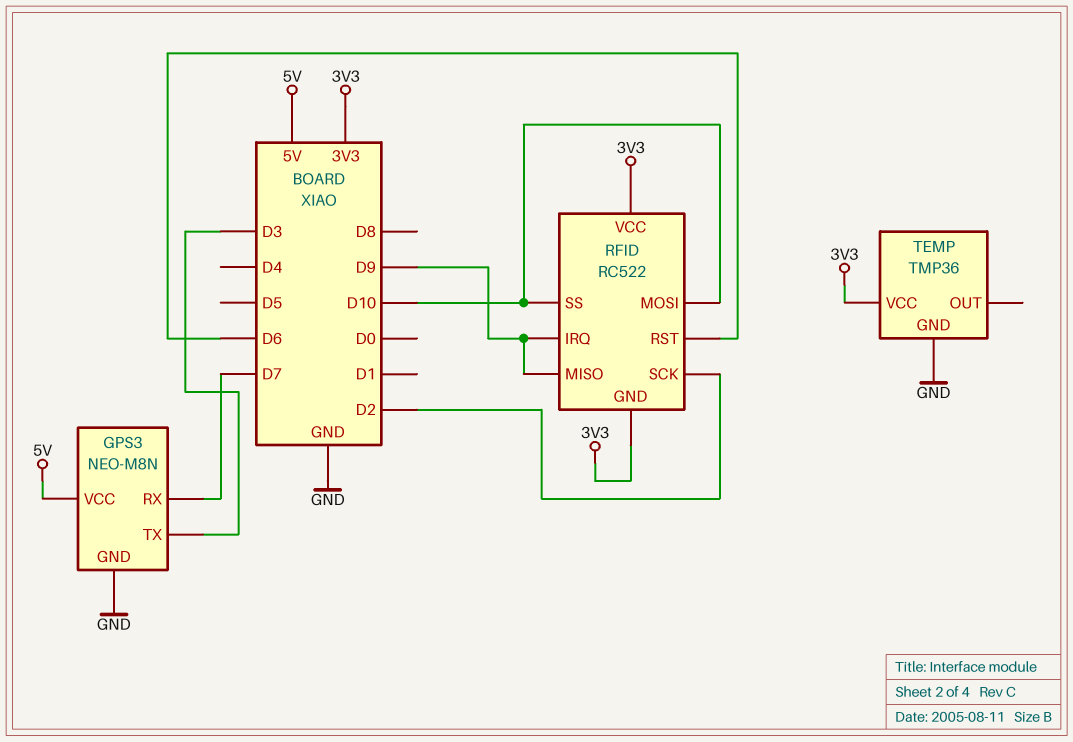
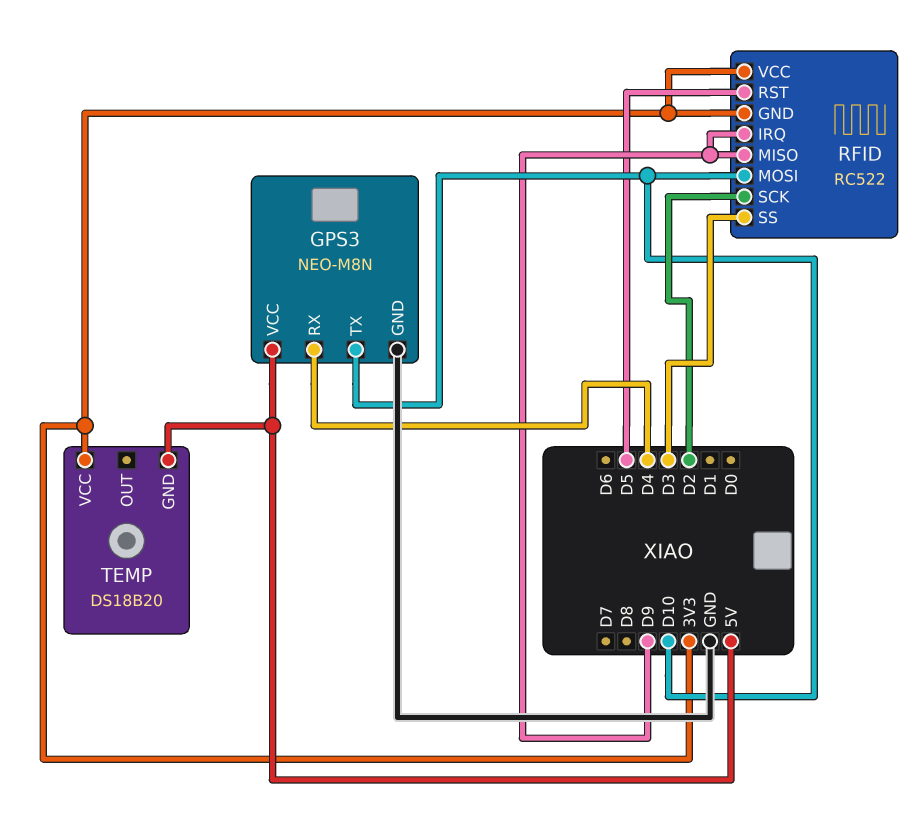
GPS3 pin RX: D7 -> D4
GPS3 pin TX: D3 -> D10
RFID pin RST: D6 -> D5
RFID pin SS: D10 -> D3
TEMP: TMP36 -> DS18B20
TEMP pin GND: GND -> 5V

